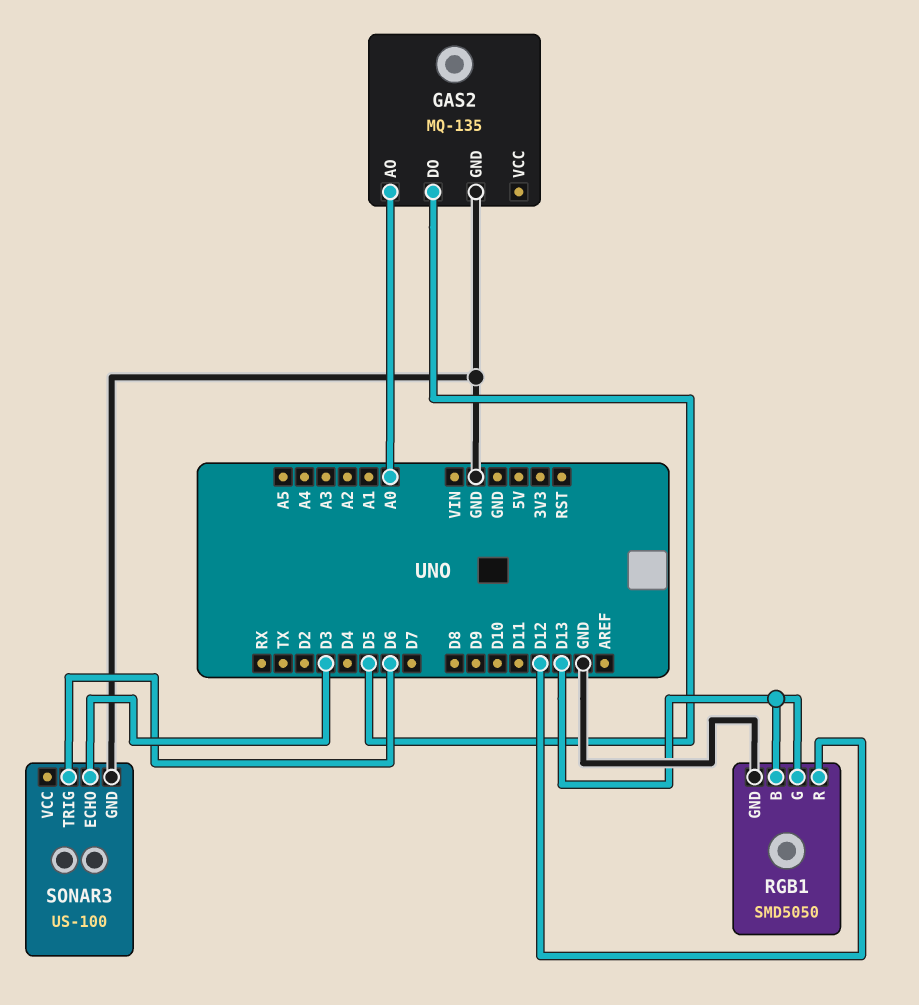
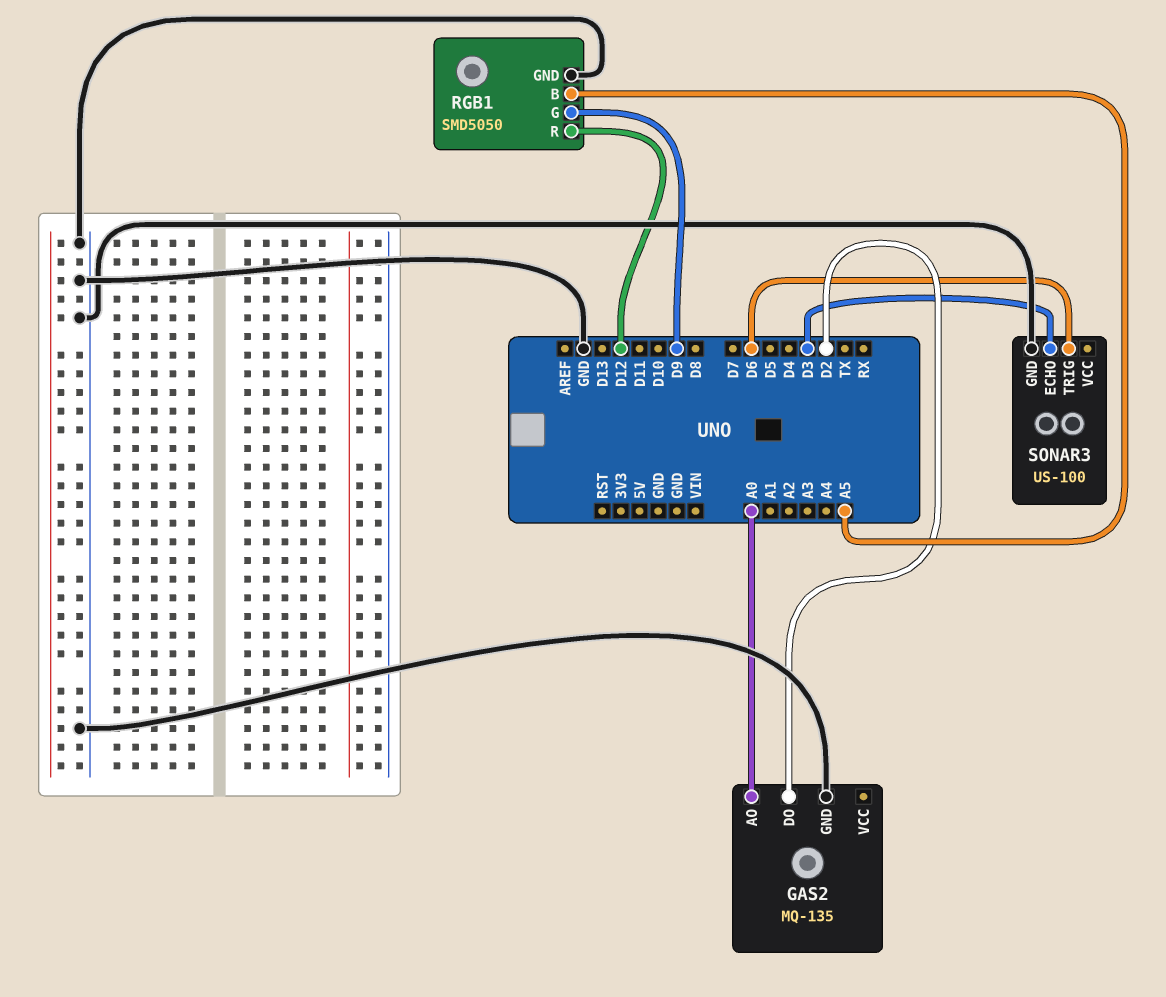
GAS2 pin DO: D5 -> D2
RGB1 pin B: D13 -> A5
RGB1 pin G: D13 -> D9

